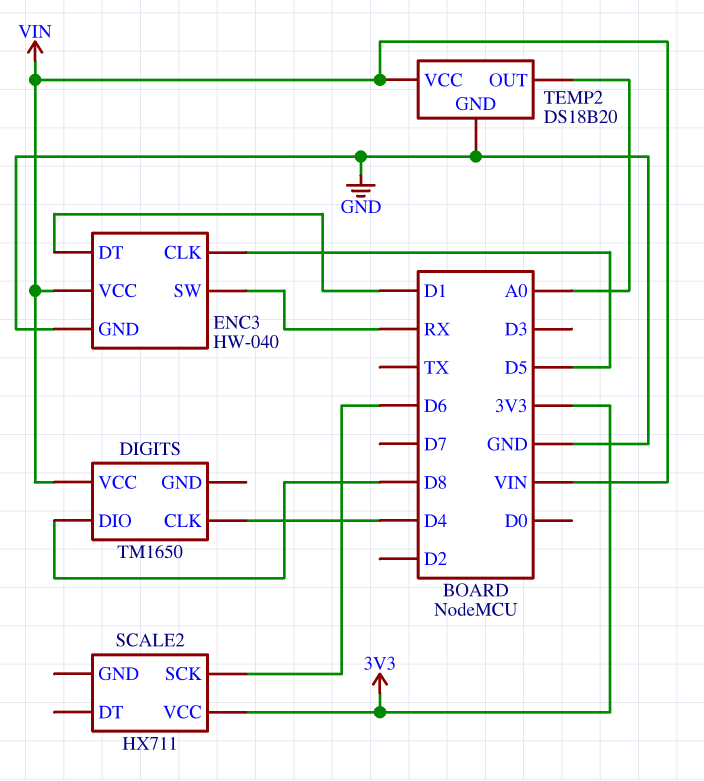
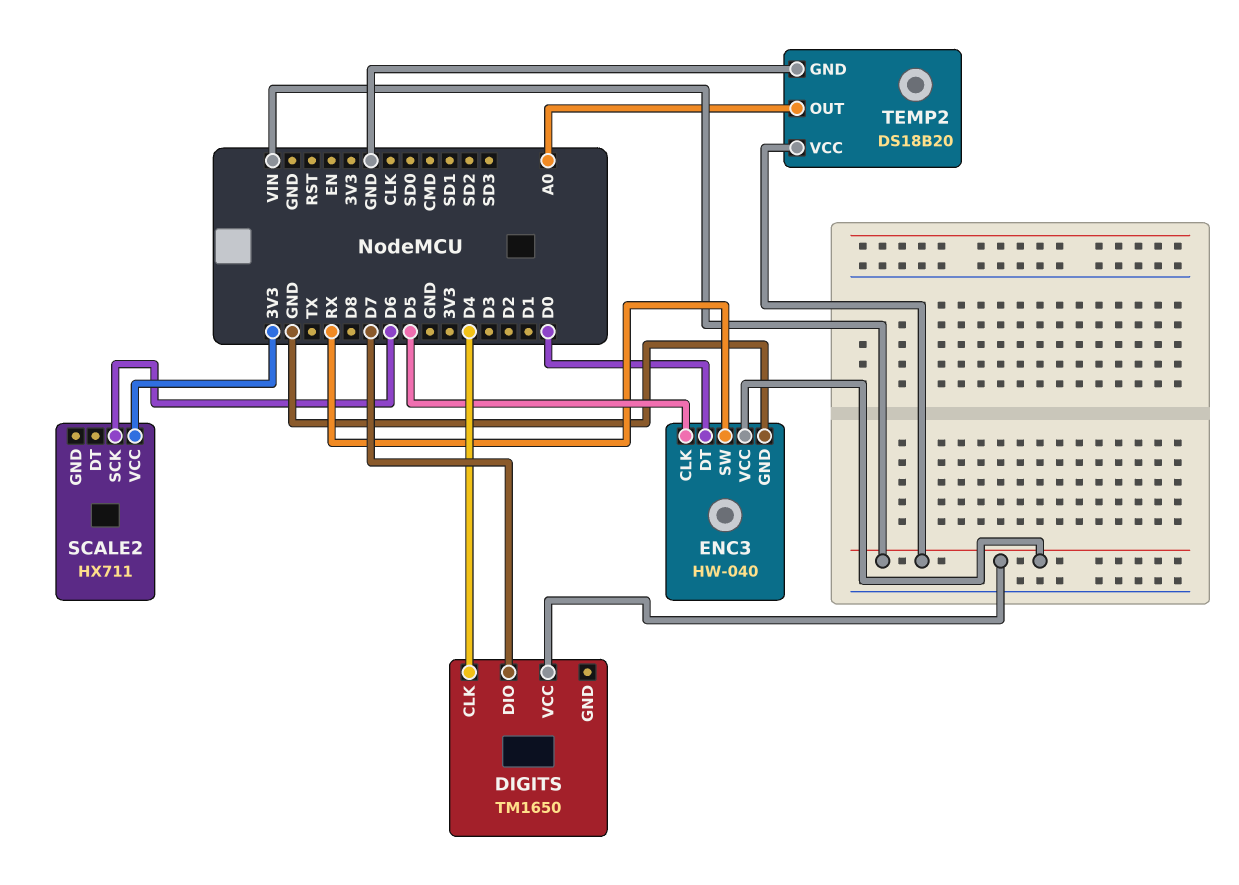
DIGITS pin DIO: D8 -> D7
ENC3 pin DT: D1 -> D0

